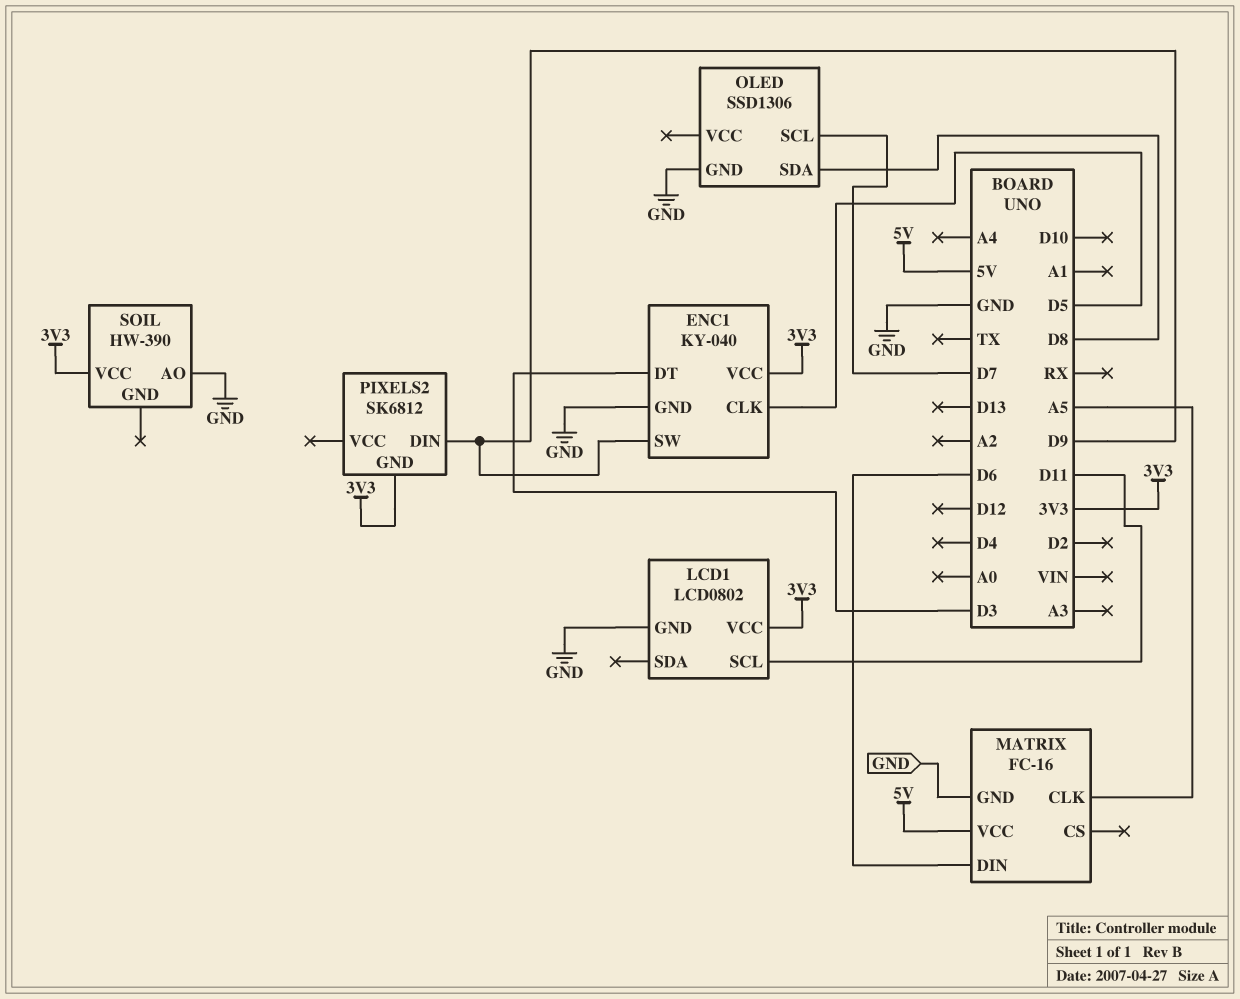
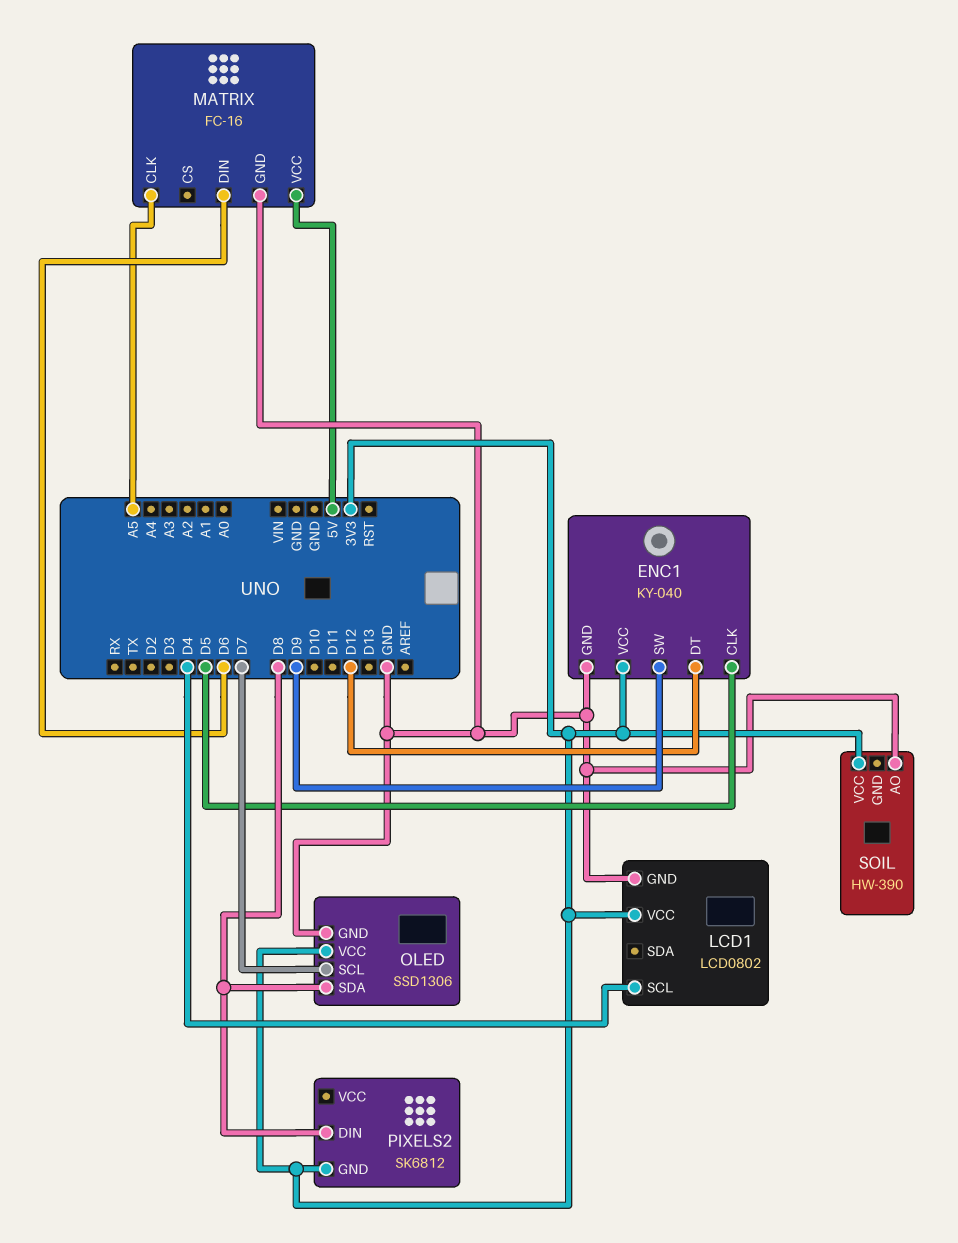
ENC1 pin DT: D3 -> D12
LCD1 pin SCL: D11 -> D4
OLED pin VCC: none -> 3V3
PIXELS2 pin DIN: D9 -> D8

